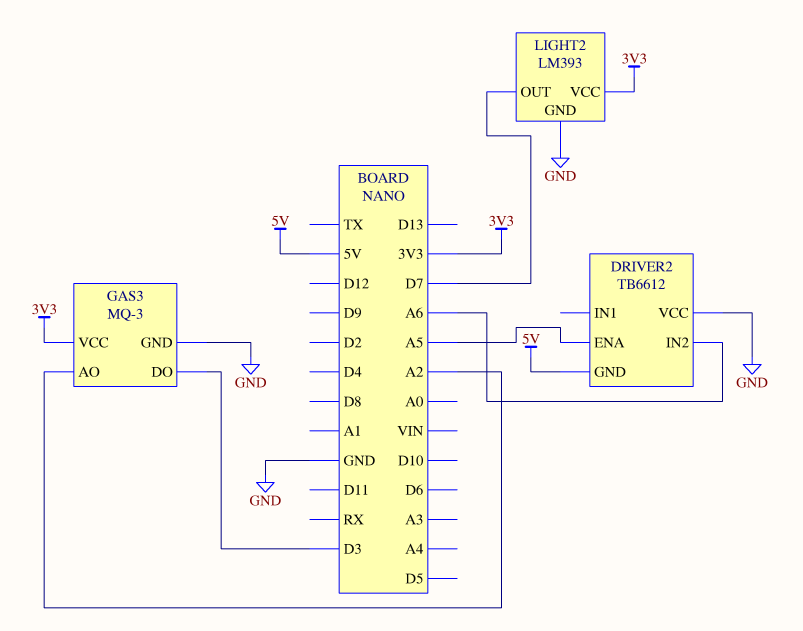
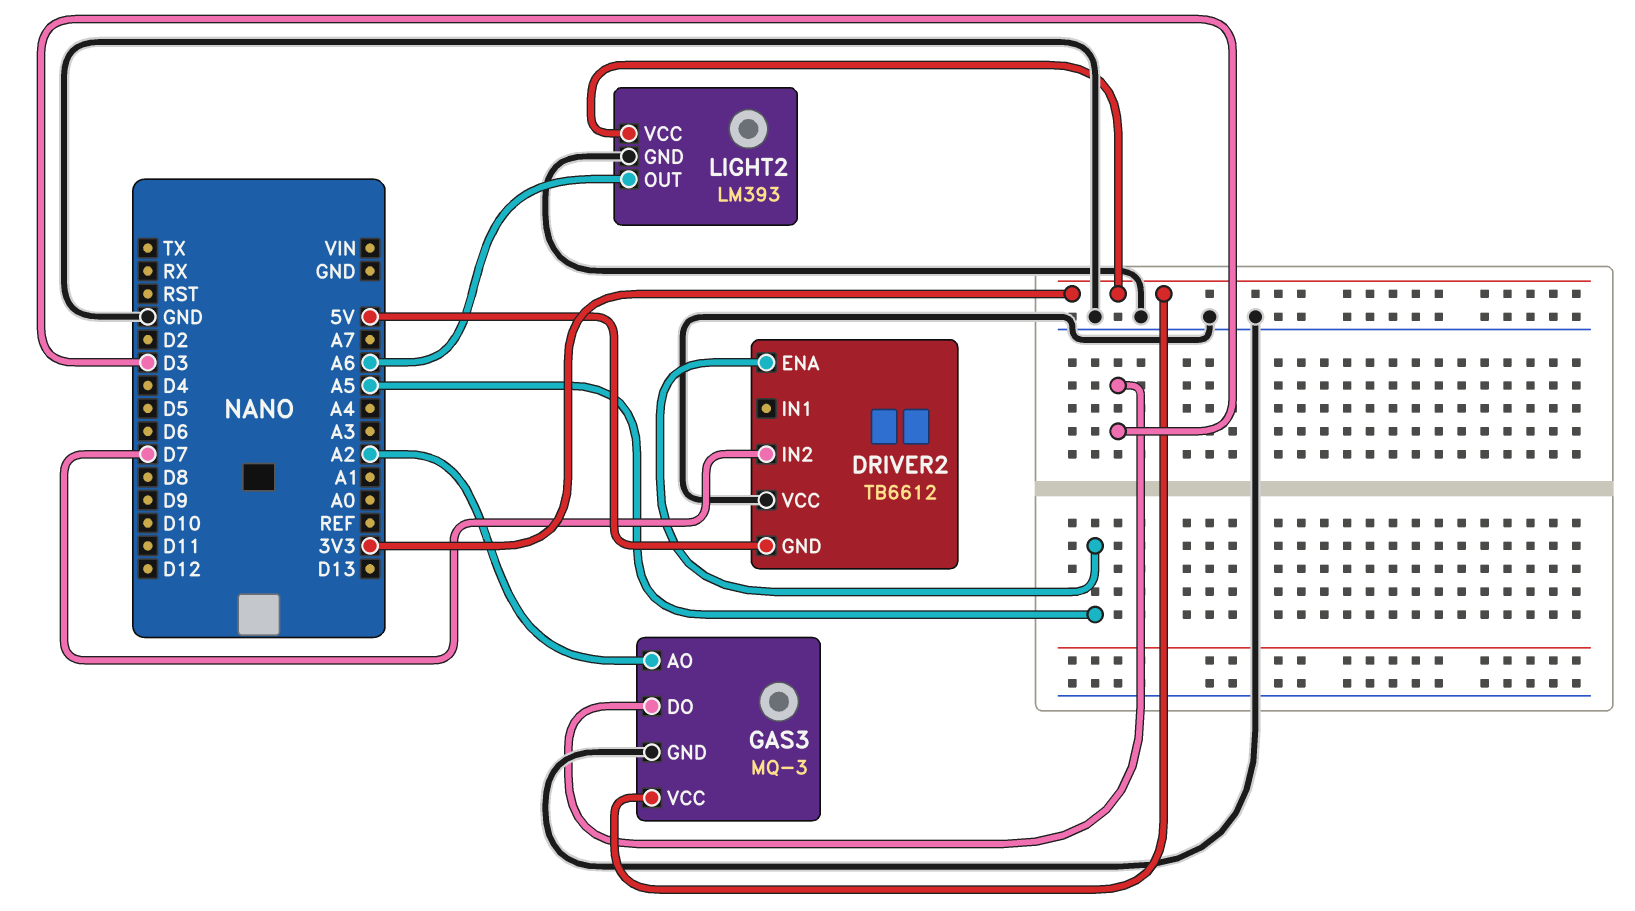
DRIVER2 pin IN2: A6 -> D7
LIGHT2 pin OUT: D7 -> A6

